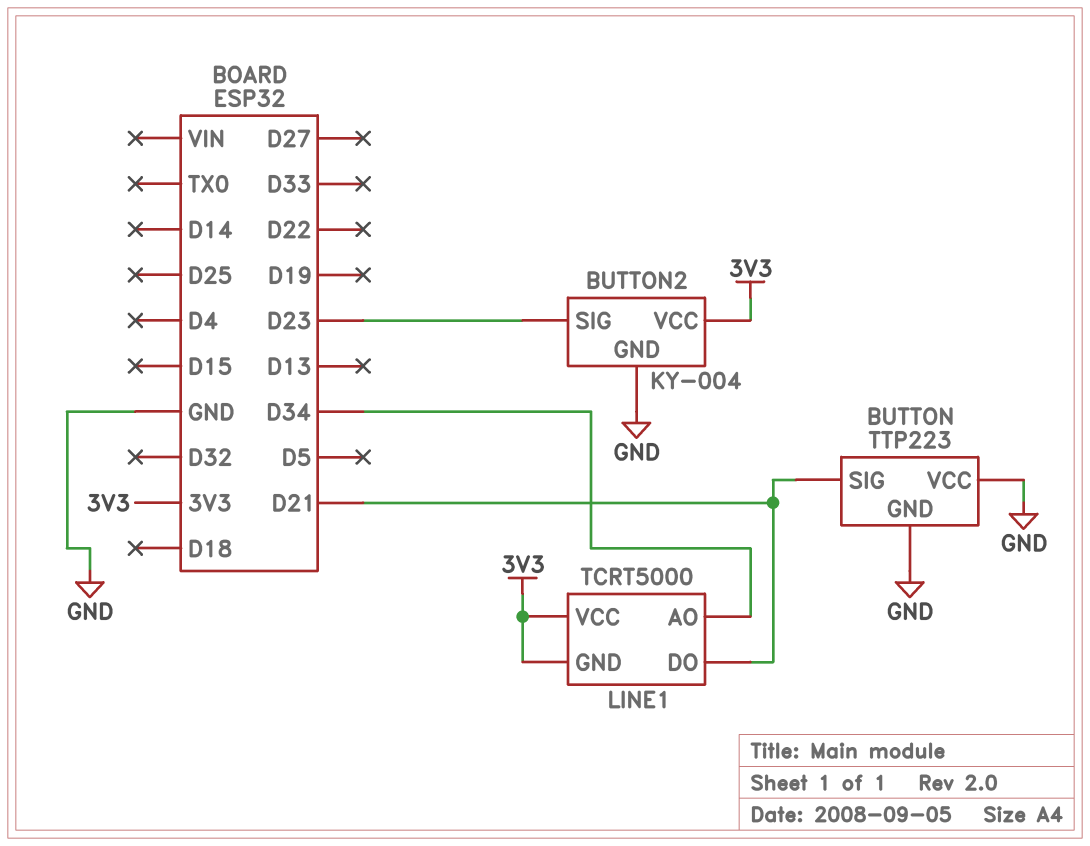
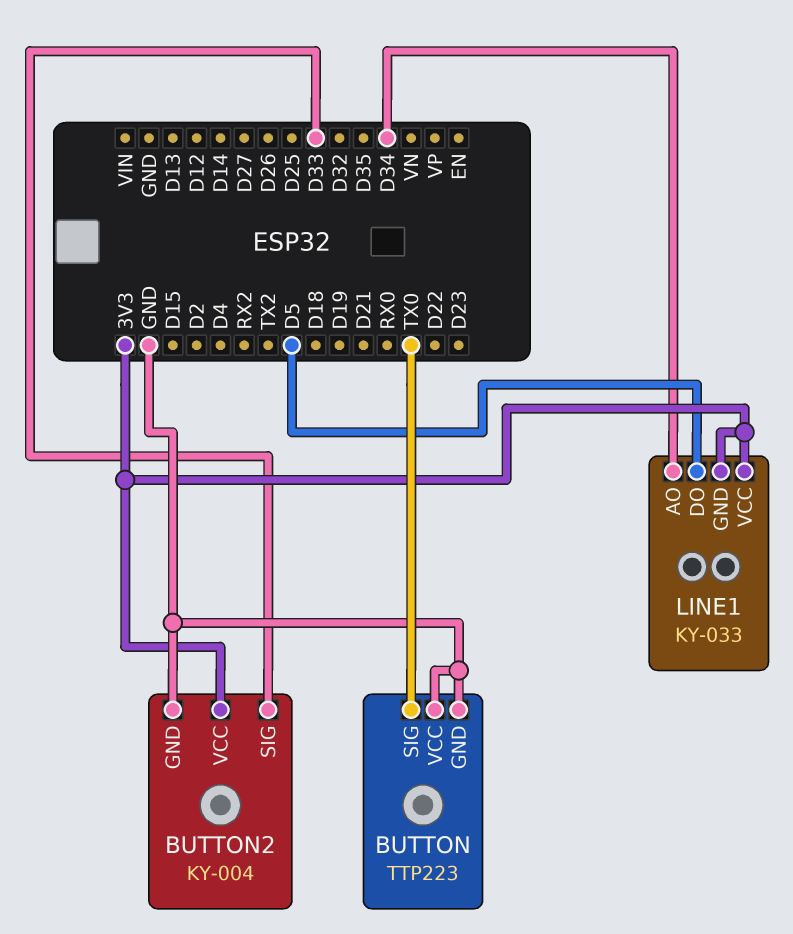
BUTTON pin SIG: D21 -> TX0
BUTTON2 pin SIG: D23 -> D33
LINE1: TCRT5000 -> KY-033
LINE1 pin DO: D21 -> D5

